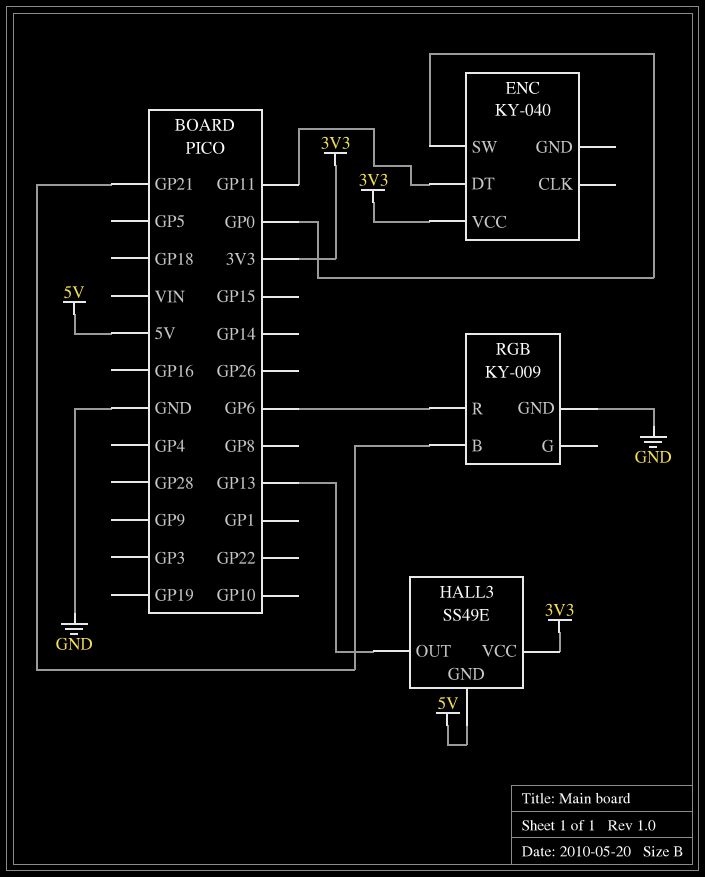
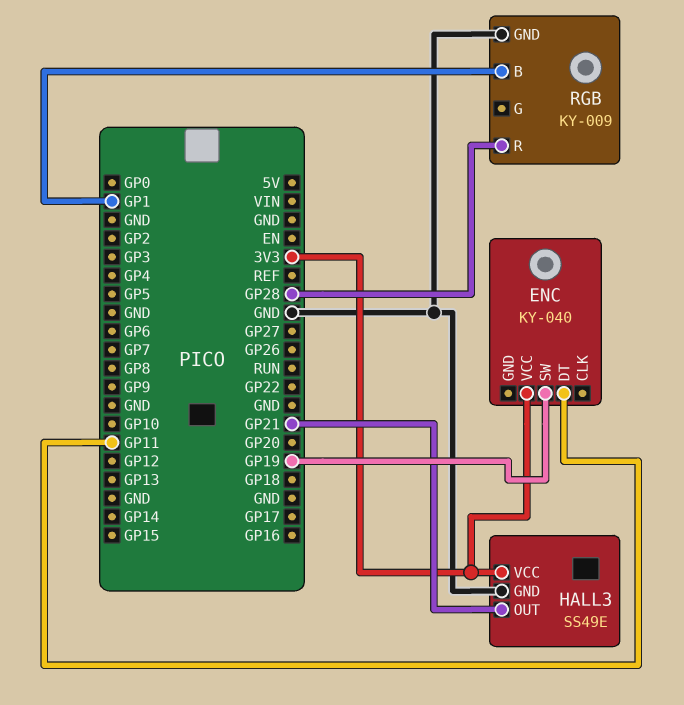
ENC pin SW: GP0 -> GP19
HALL3 pin GND: 5V -> GND
HALL3 pin OUT: GP13 -> GP21
RGB pin B: GP21 -> GP1
RGB pin R: GP6 -> GP28

